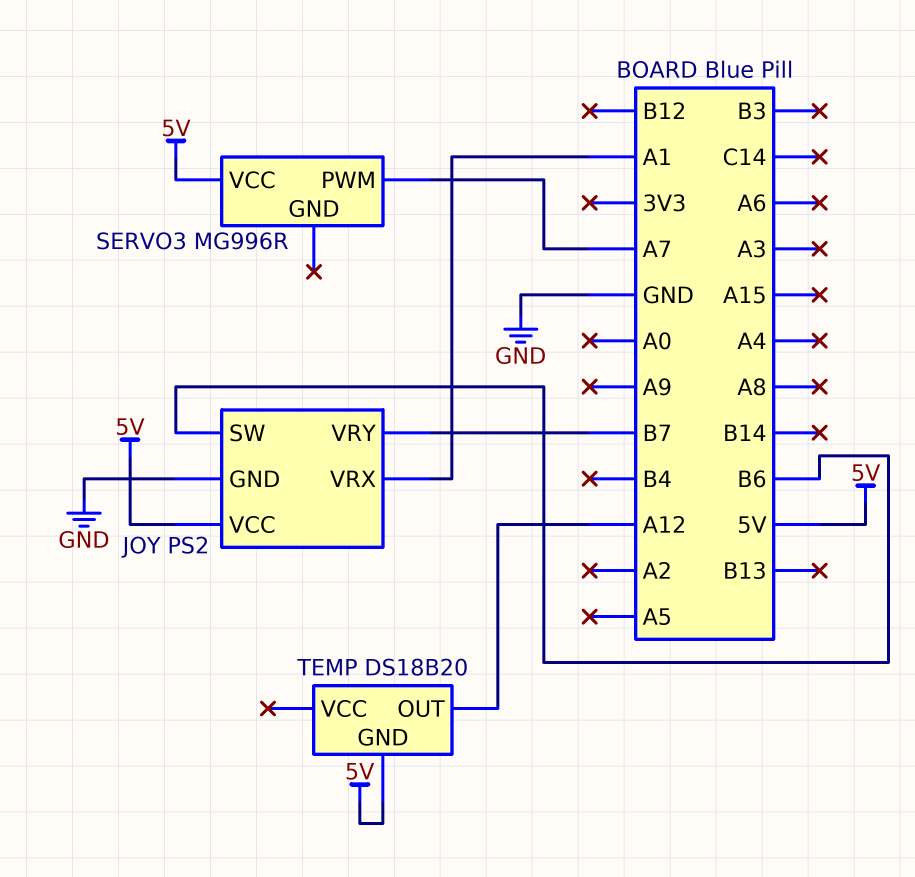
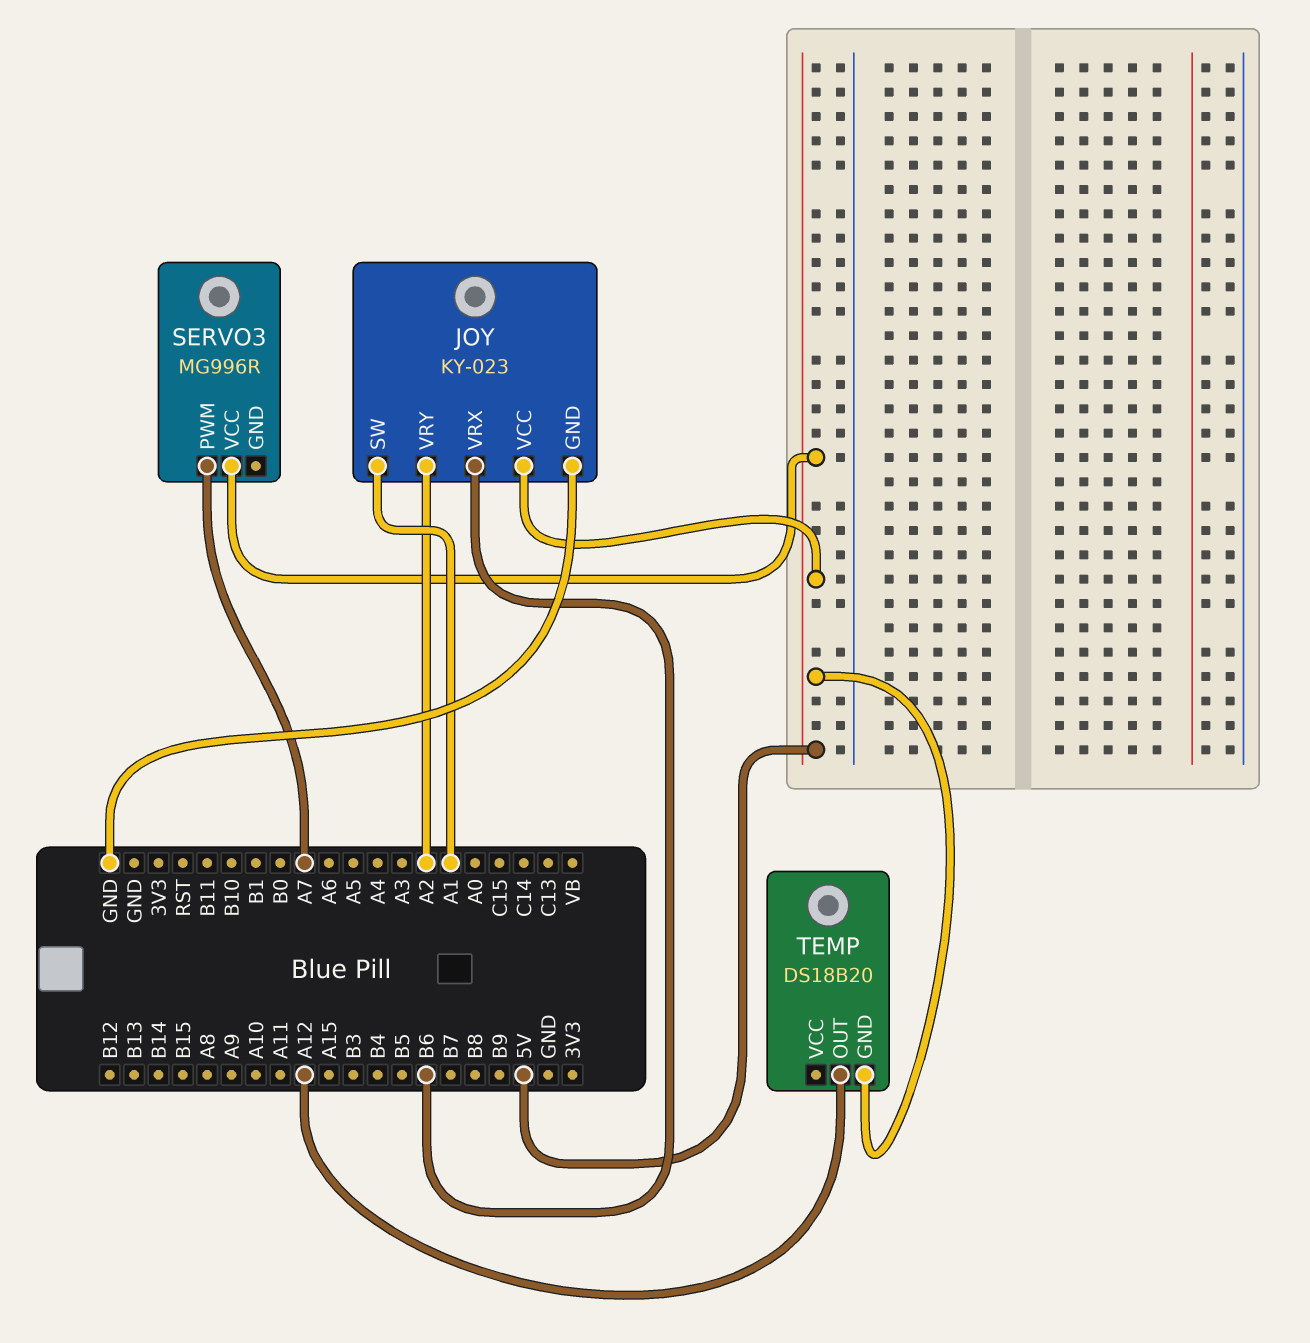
JOY: PS2 -> KY-023
JOY pin SW: B6 -> A1
JOY pin VRX: A1 -> B6
JOY pin VRY: B7 -> A2

